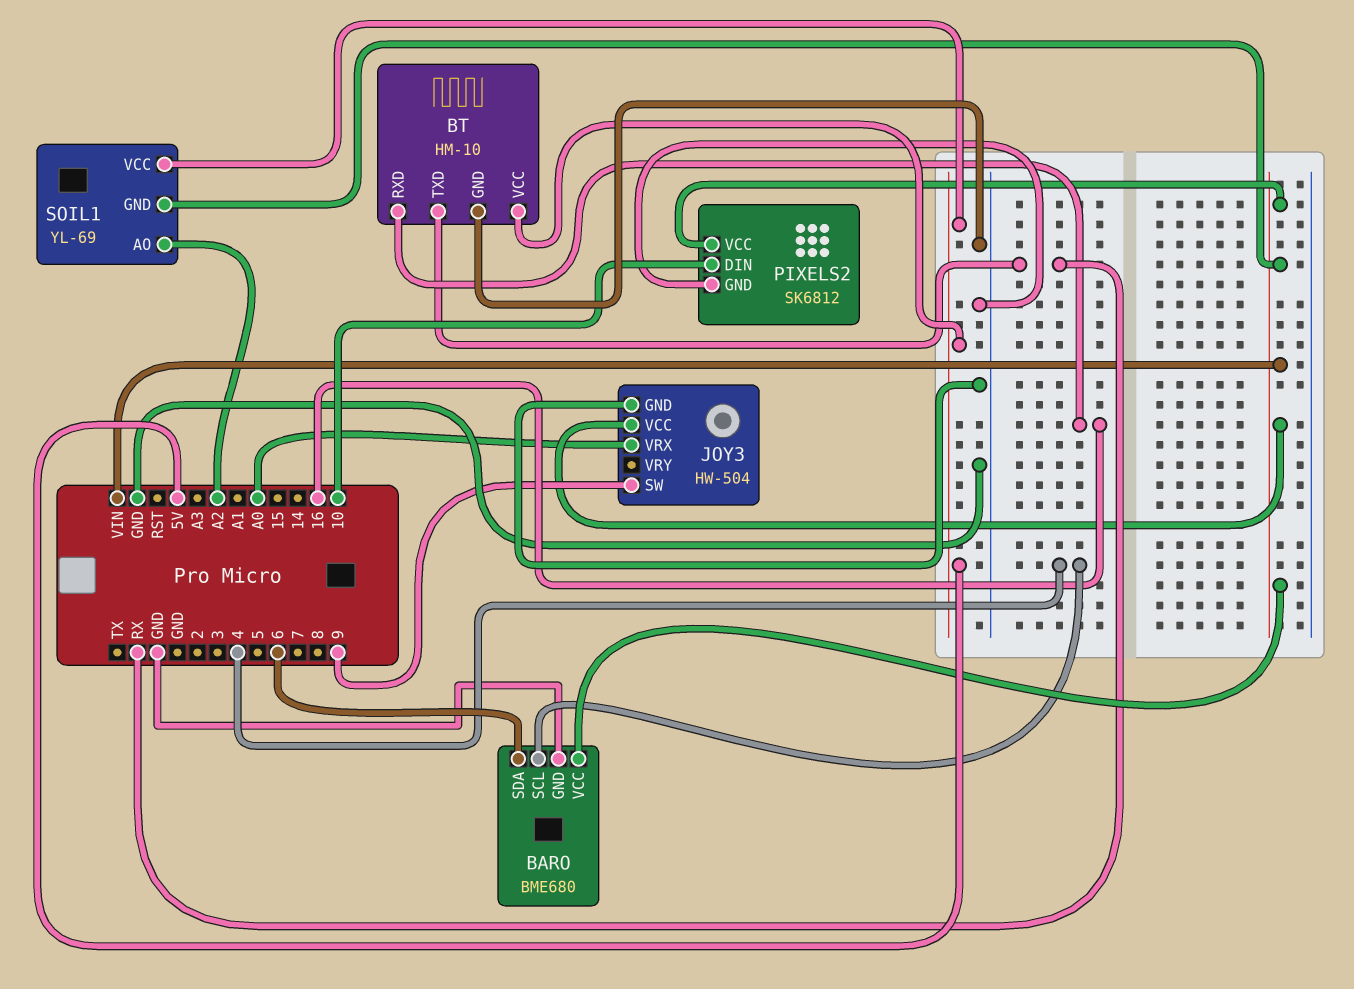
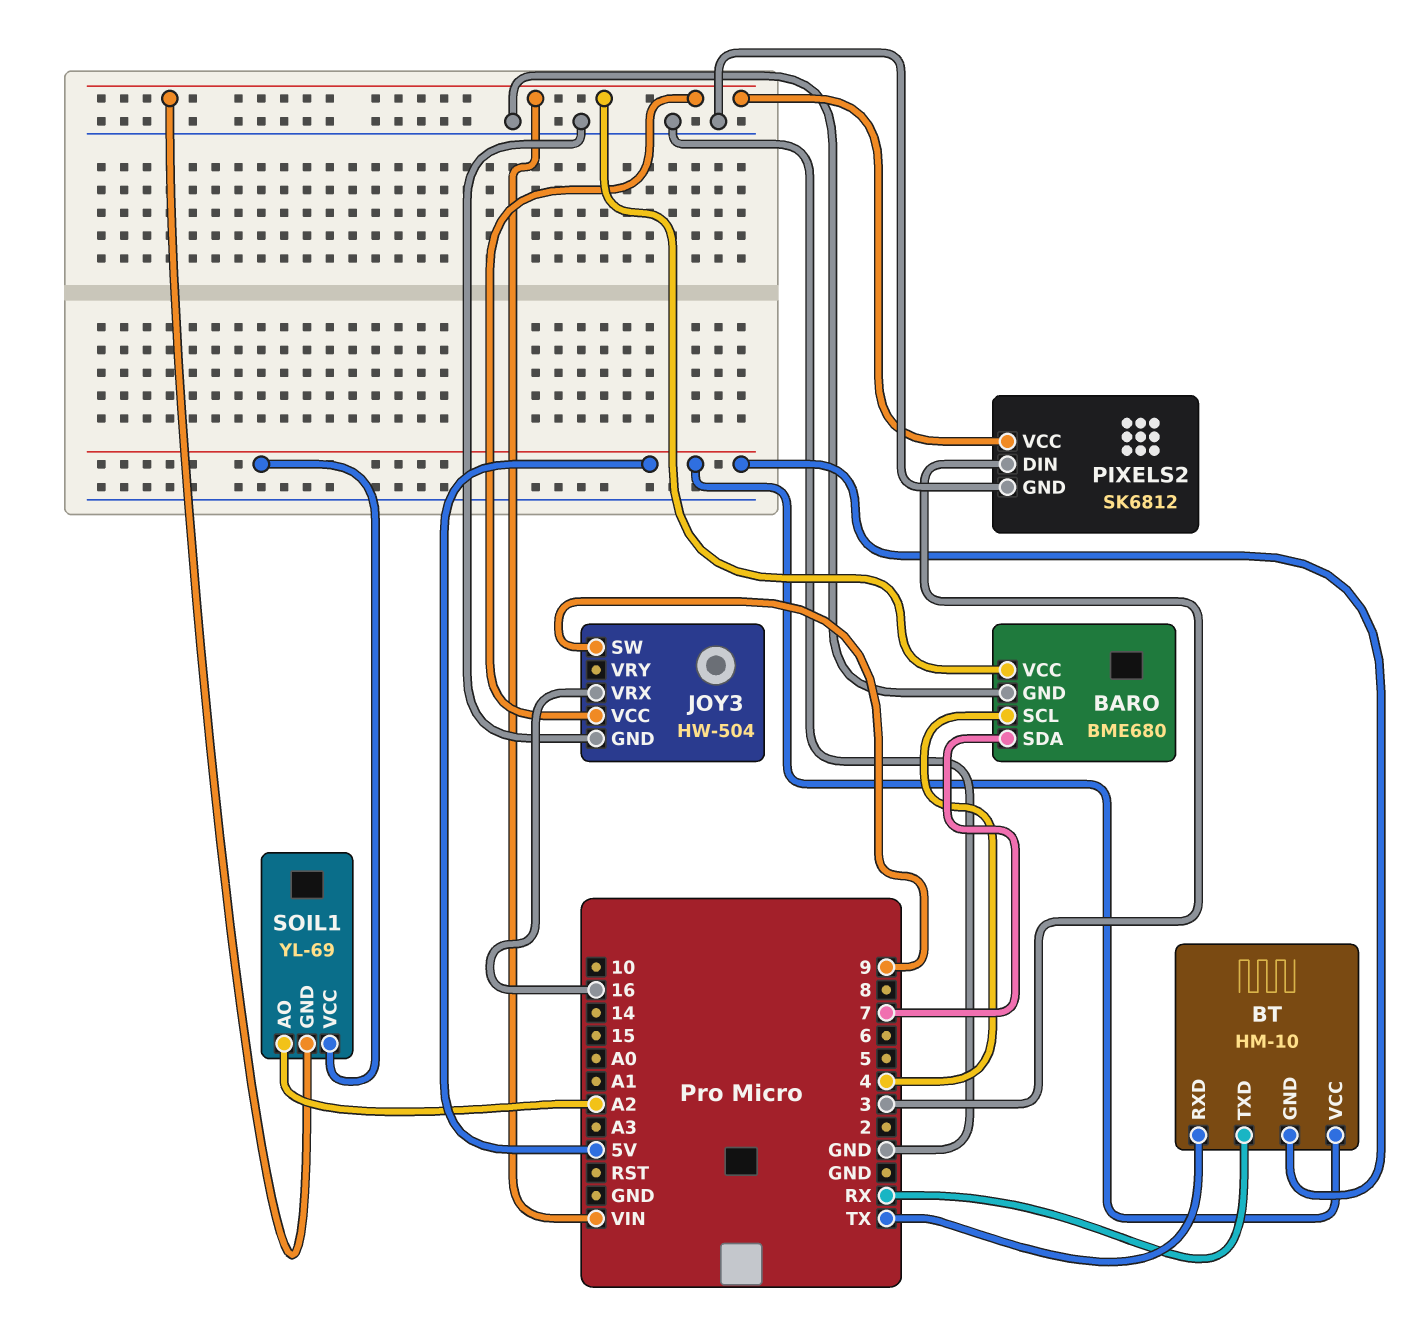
BARO pin SDA: 6 -> 7
BT pin GND: GND -> 5V
BT pin RXD: 16 -> TX
JOY3 pin VRX: A0 -> 16
PIXELS2 pin DIN: 10 -> 3

